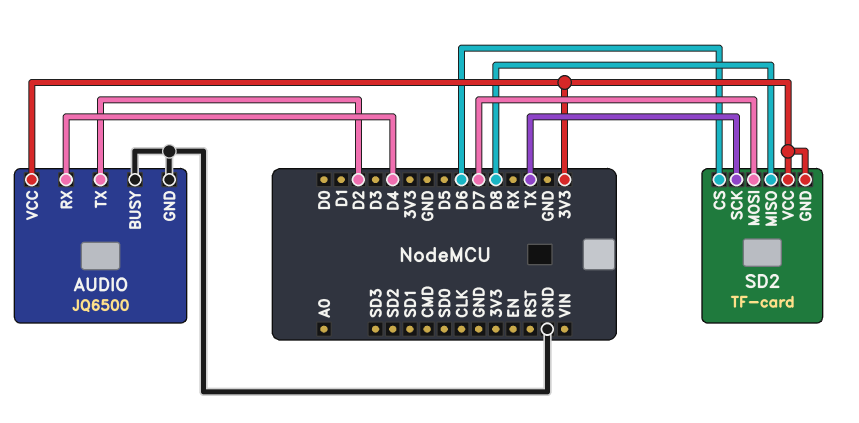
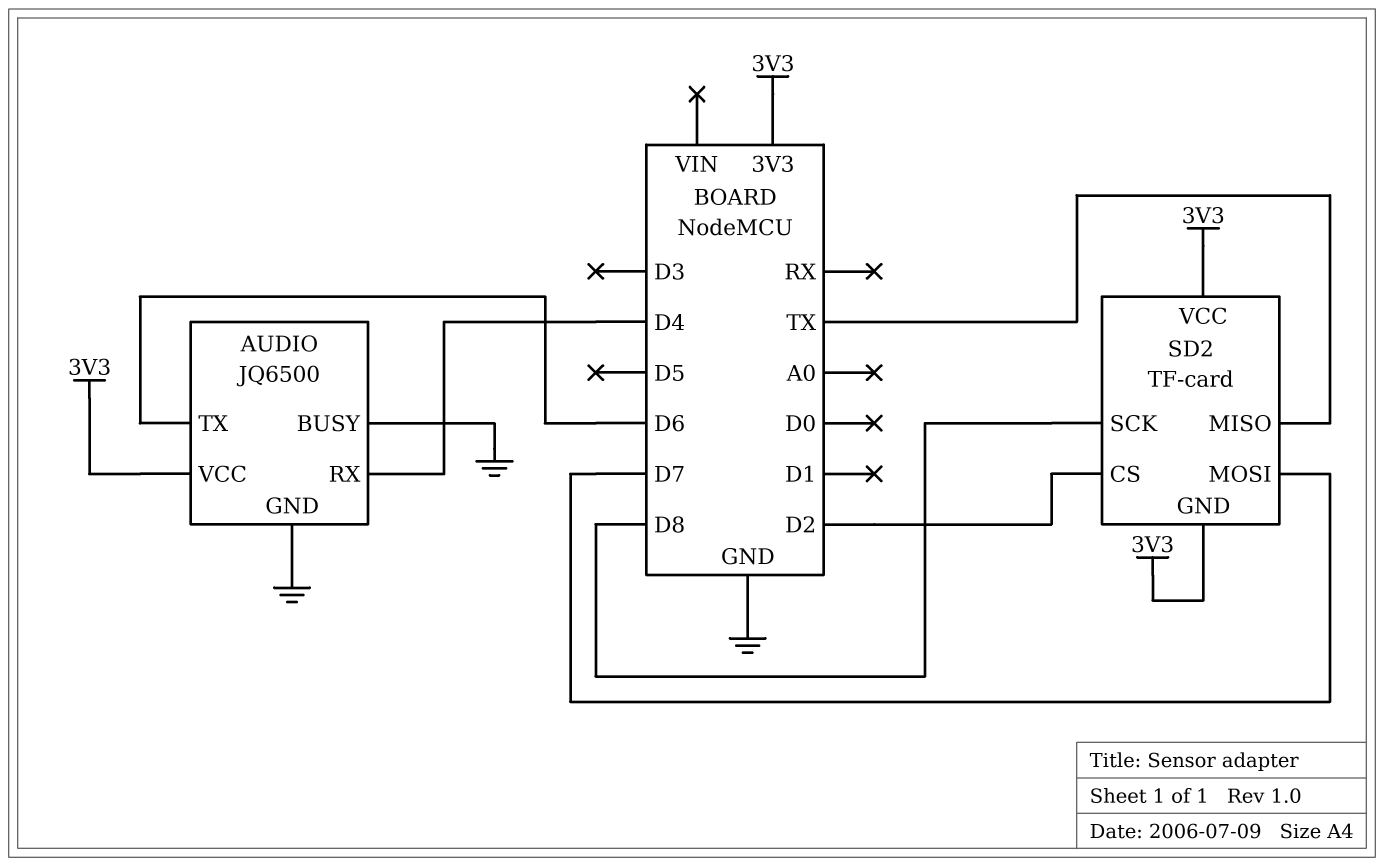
AUDIO pin TX: D2 -> D6
SD2 pin CS: D6 -> D2
SD2 pin MISO: D8 -> TX
SD2 pin SCK: TX -> D8

